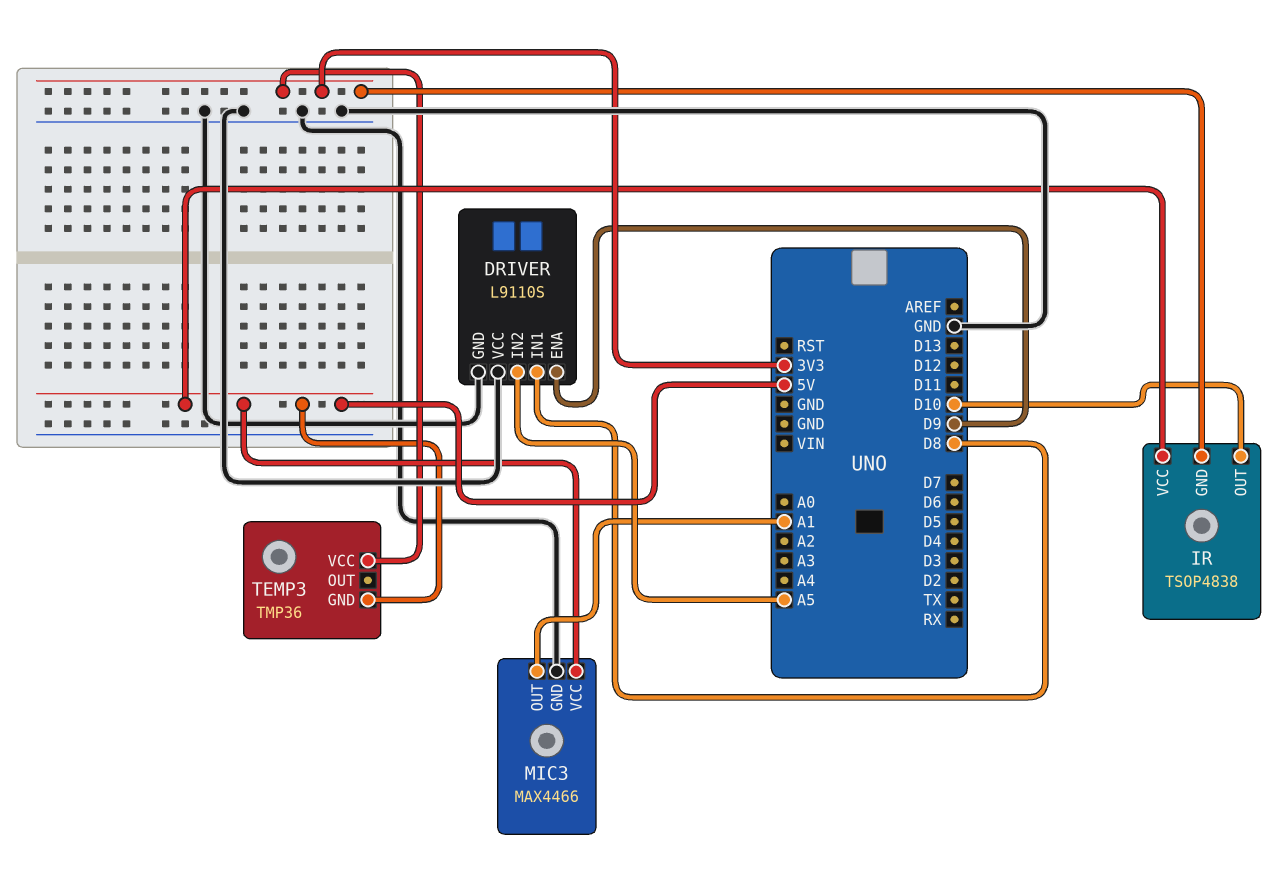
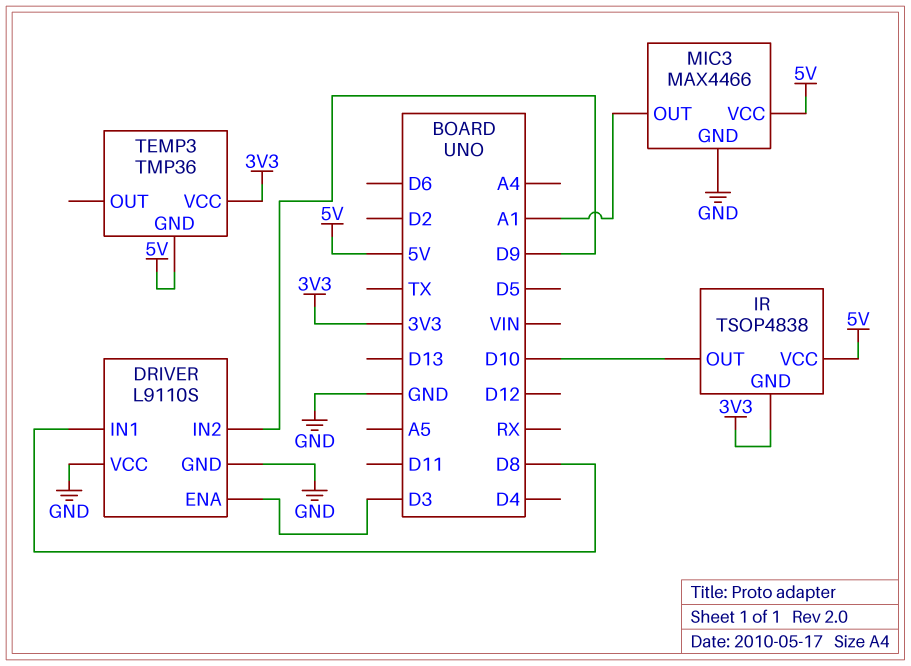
DRIVER pin ENA: D9 -> D3
DRIVER pin IN2: A5 -> D9

